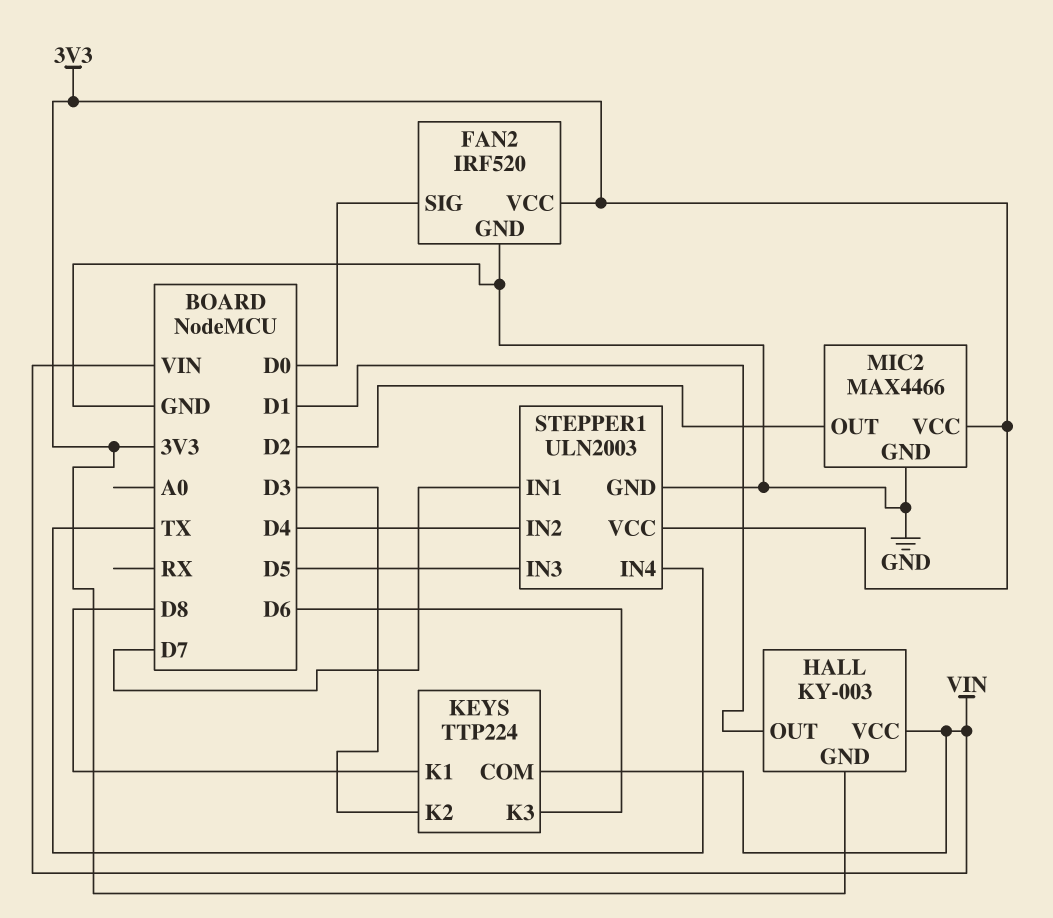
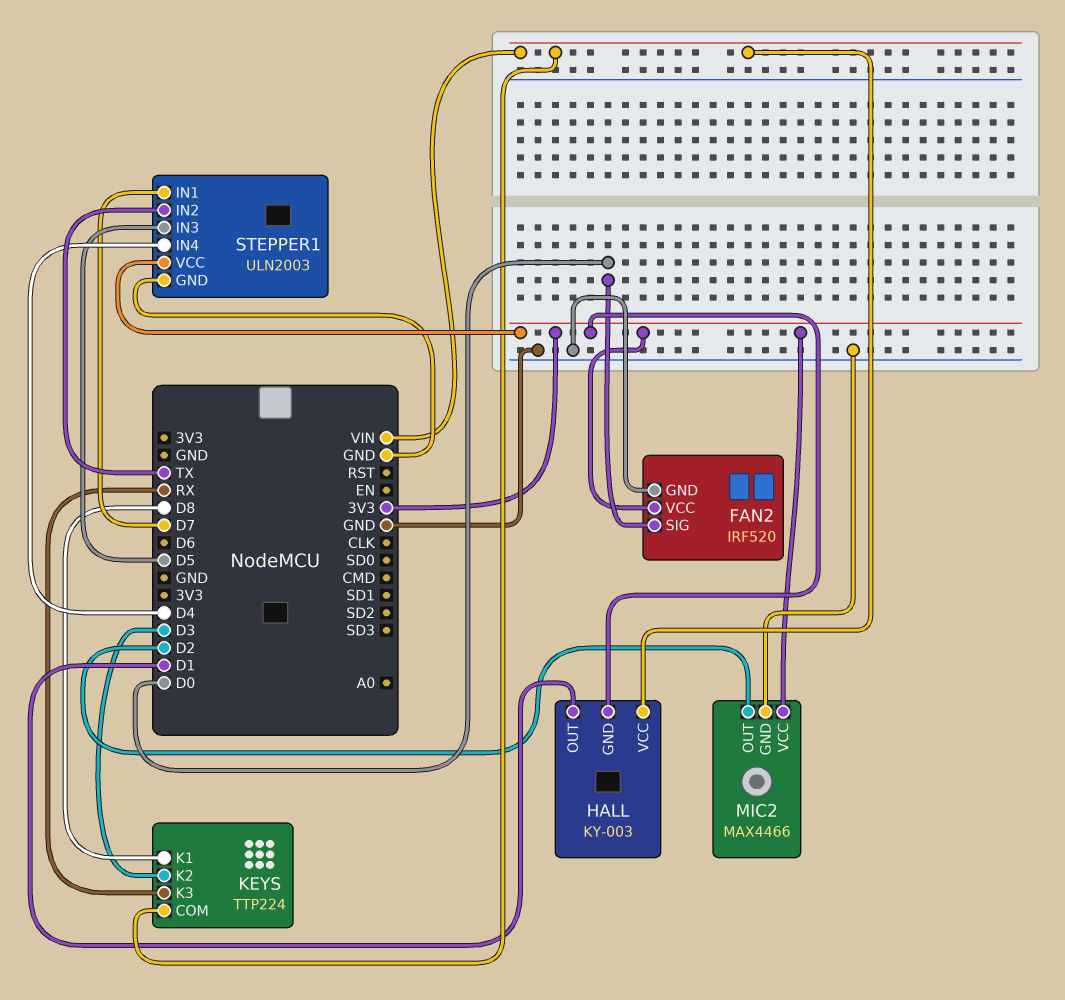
KEYS pin K3: D6 -> RX
STEPPER1 pin IN2: D4 -> TX
STEPPER1 pin IN4: TX -> D4

